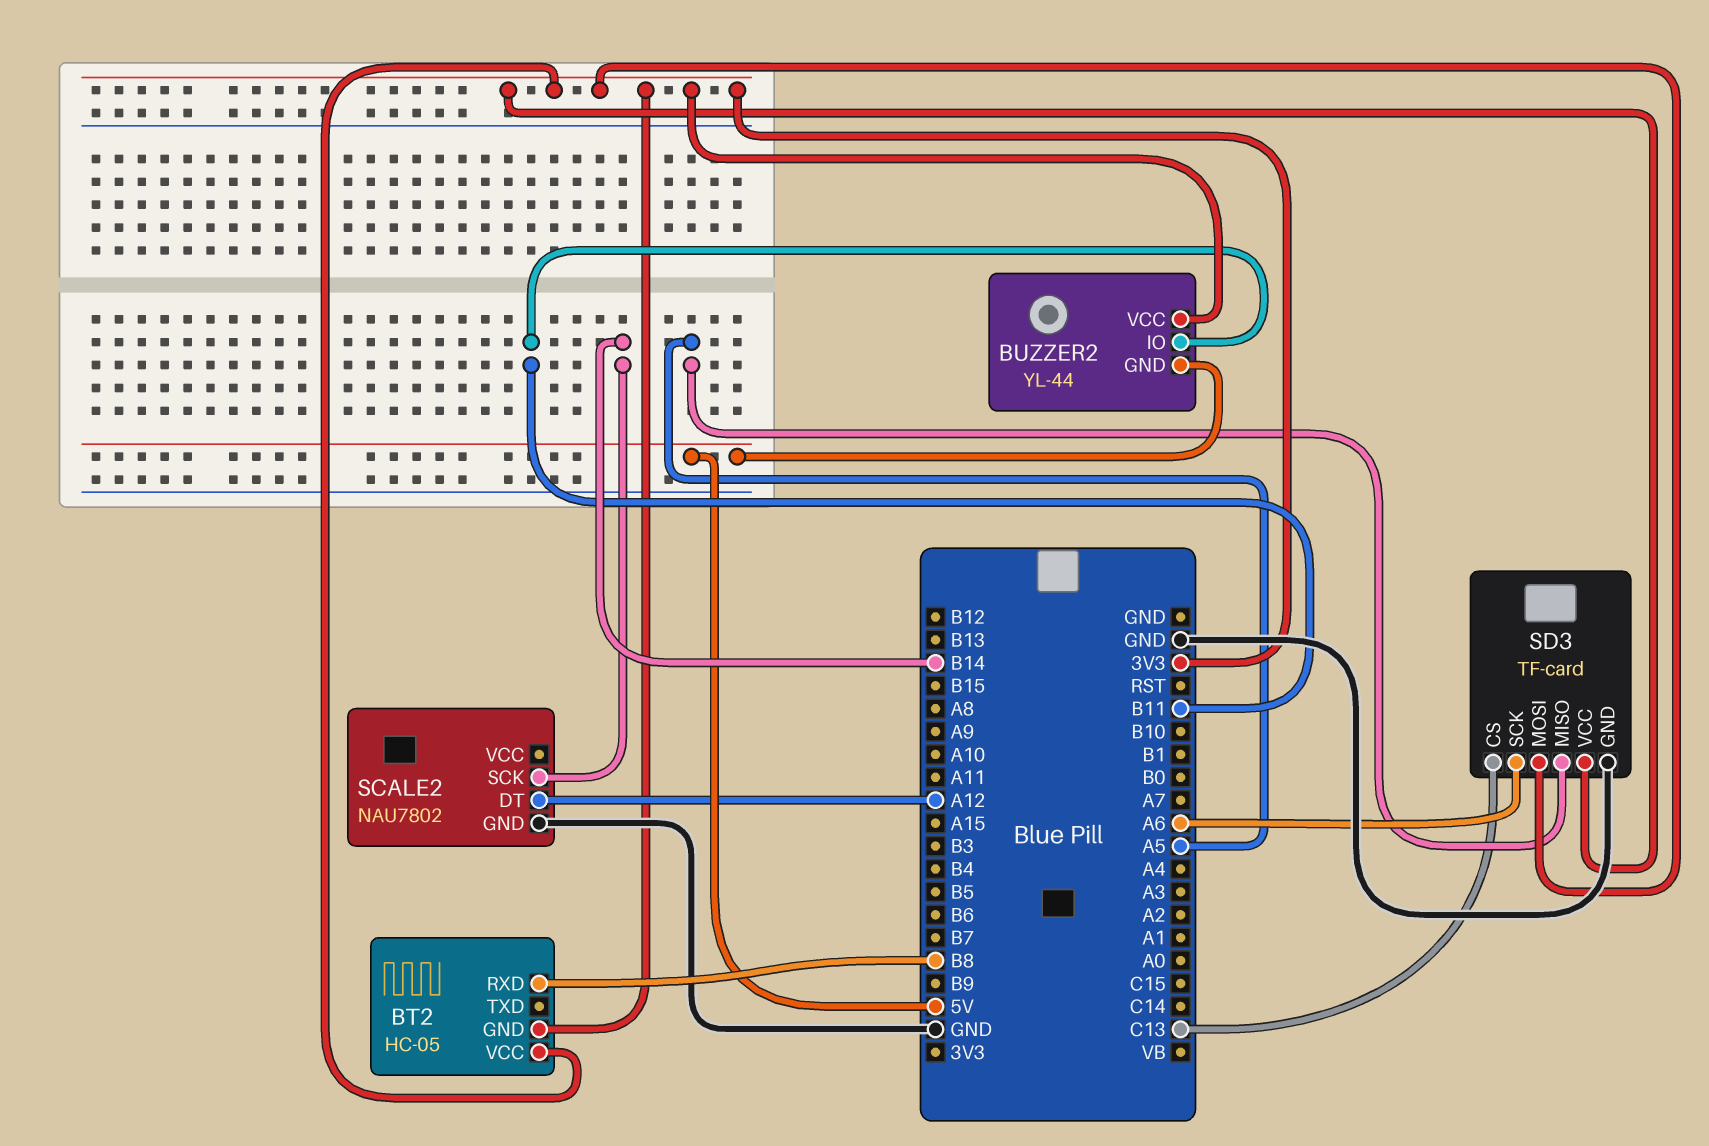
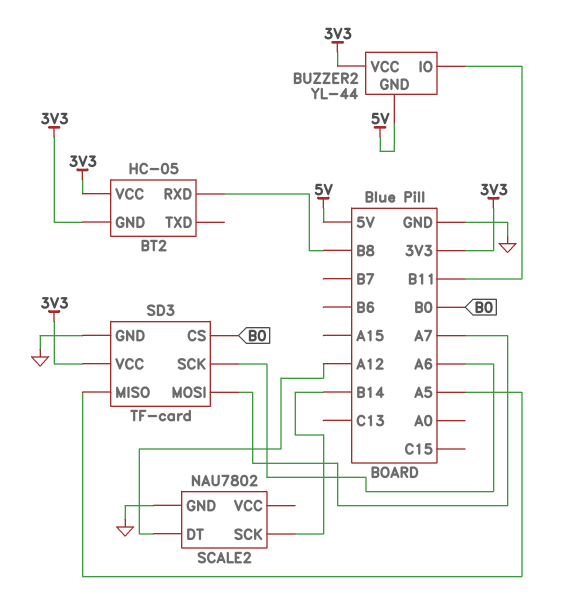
SD3 pin CS: C13 -> B0
SD3 pin MOSI: 3V3 -> A7

